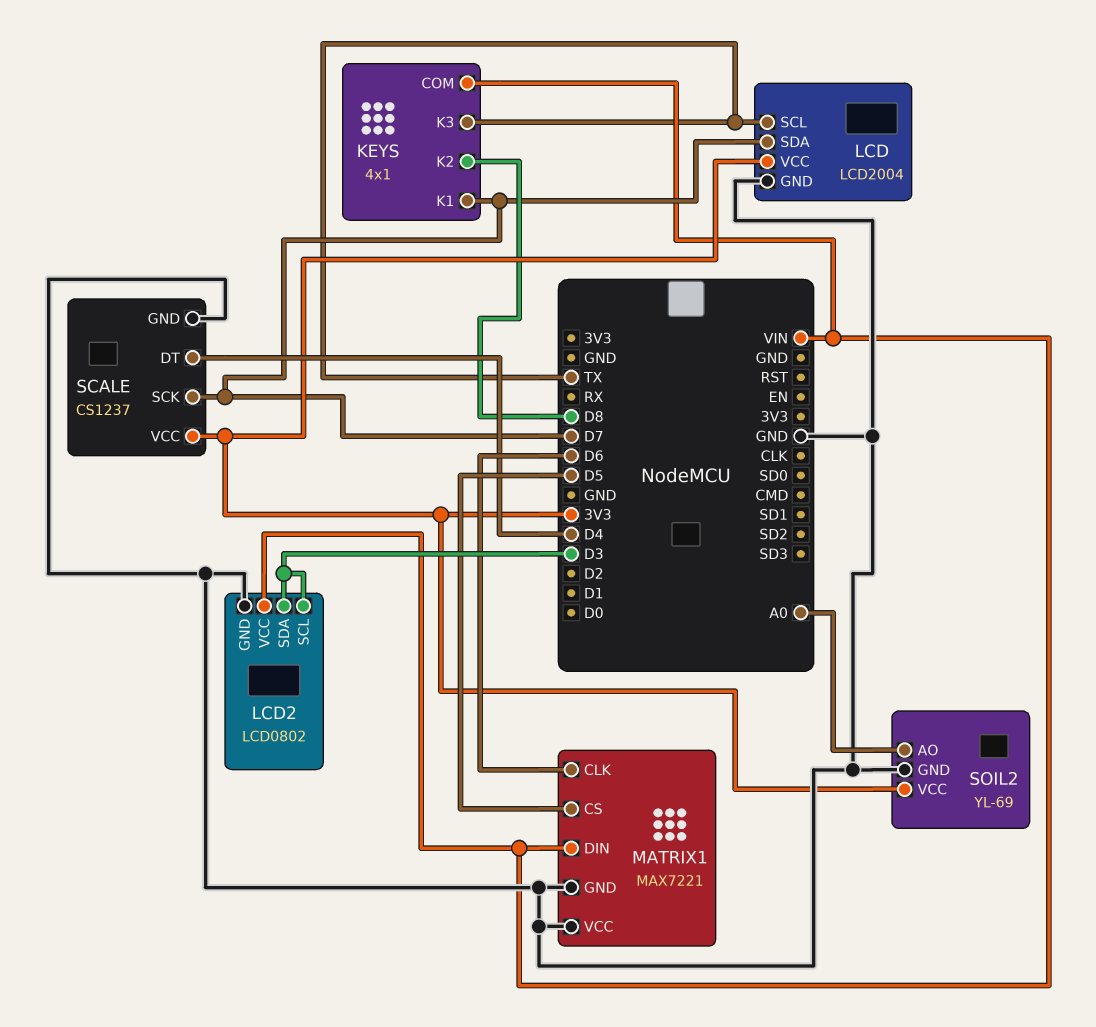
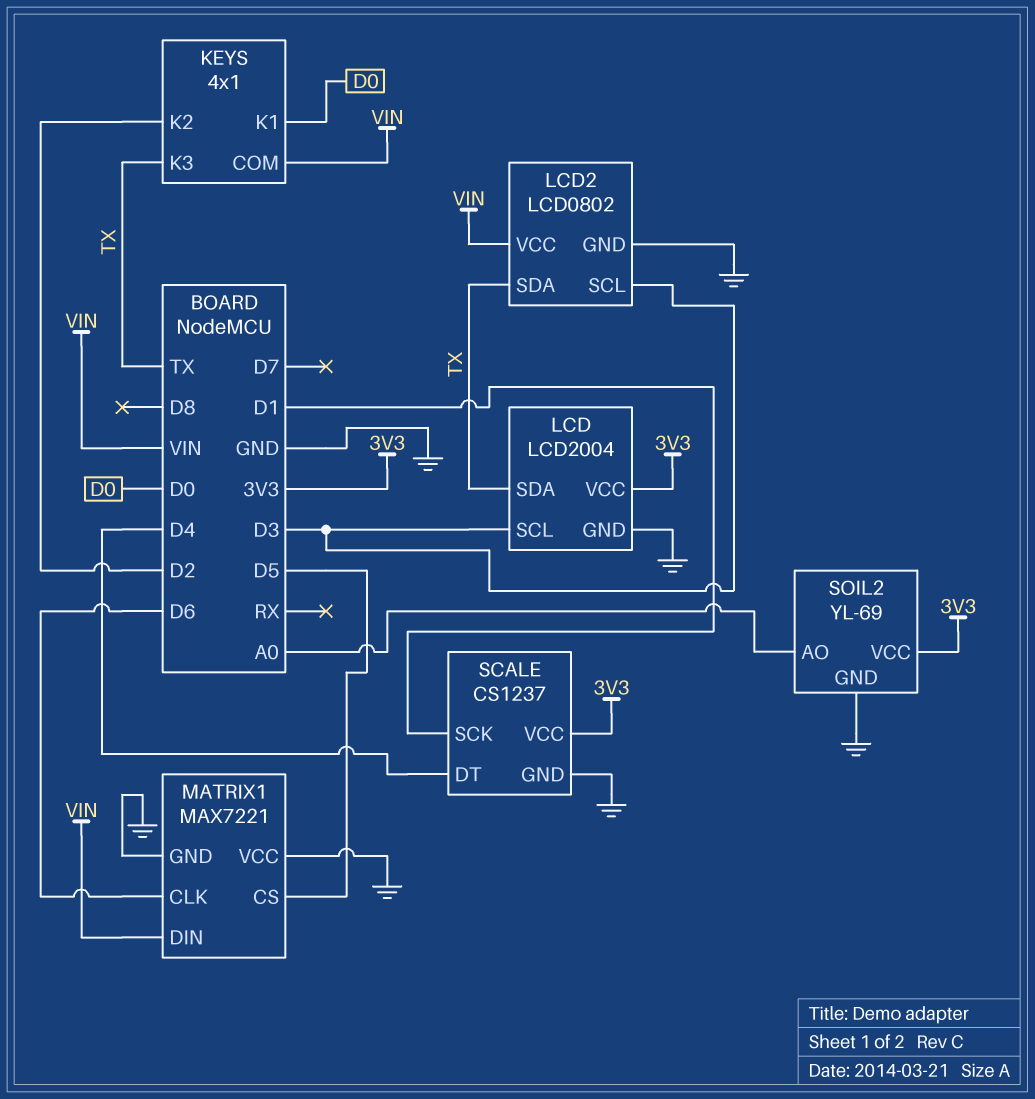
KEYS pin K1: D7 -> D0
KEYS pin K2: D8 -> D2
LCD pin SCL: TX -> D3
LCD pin SDA: D7 -> TX
LCD2 pin SDA: D3 -> TX
SCALE pin SCK: D7 -> D1

